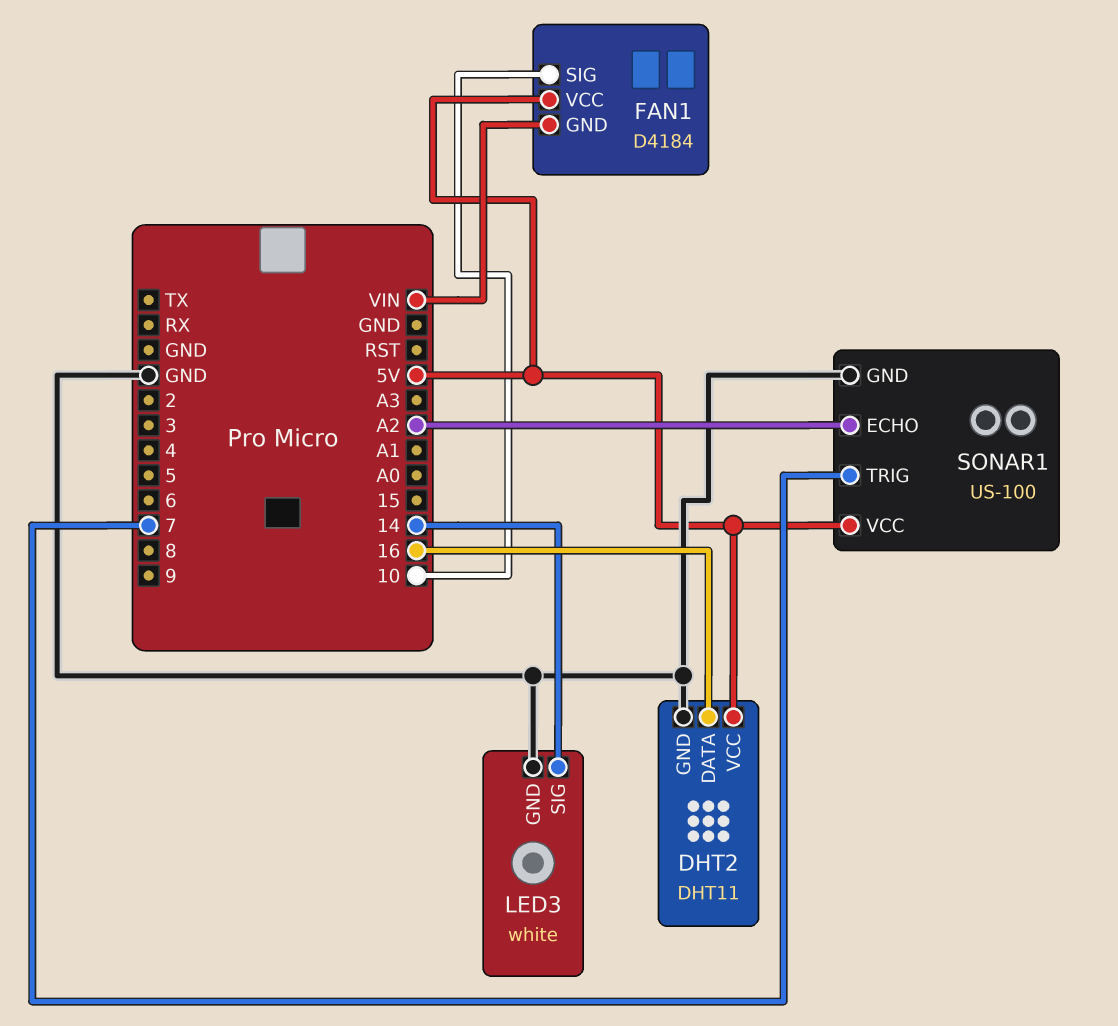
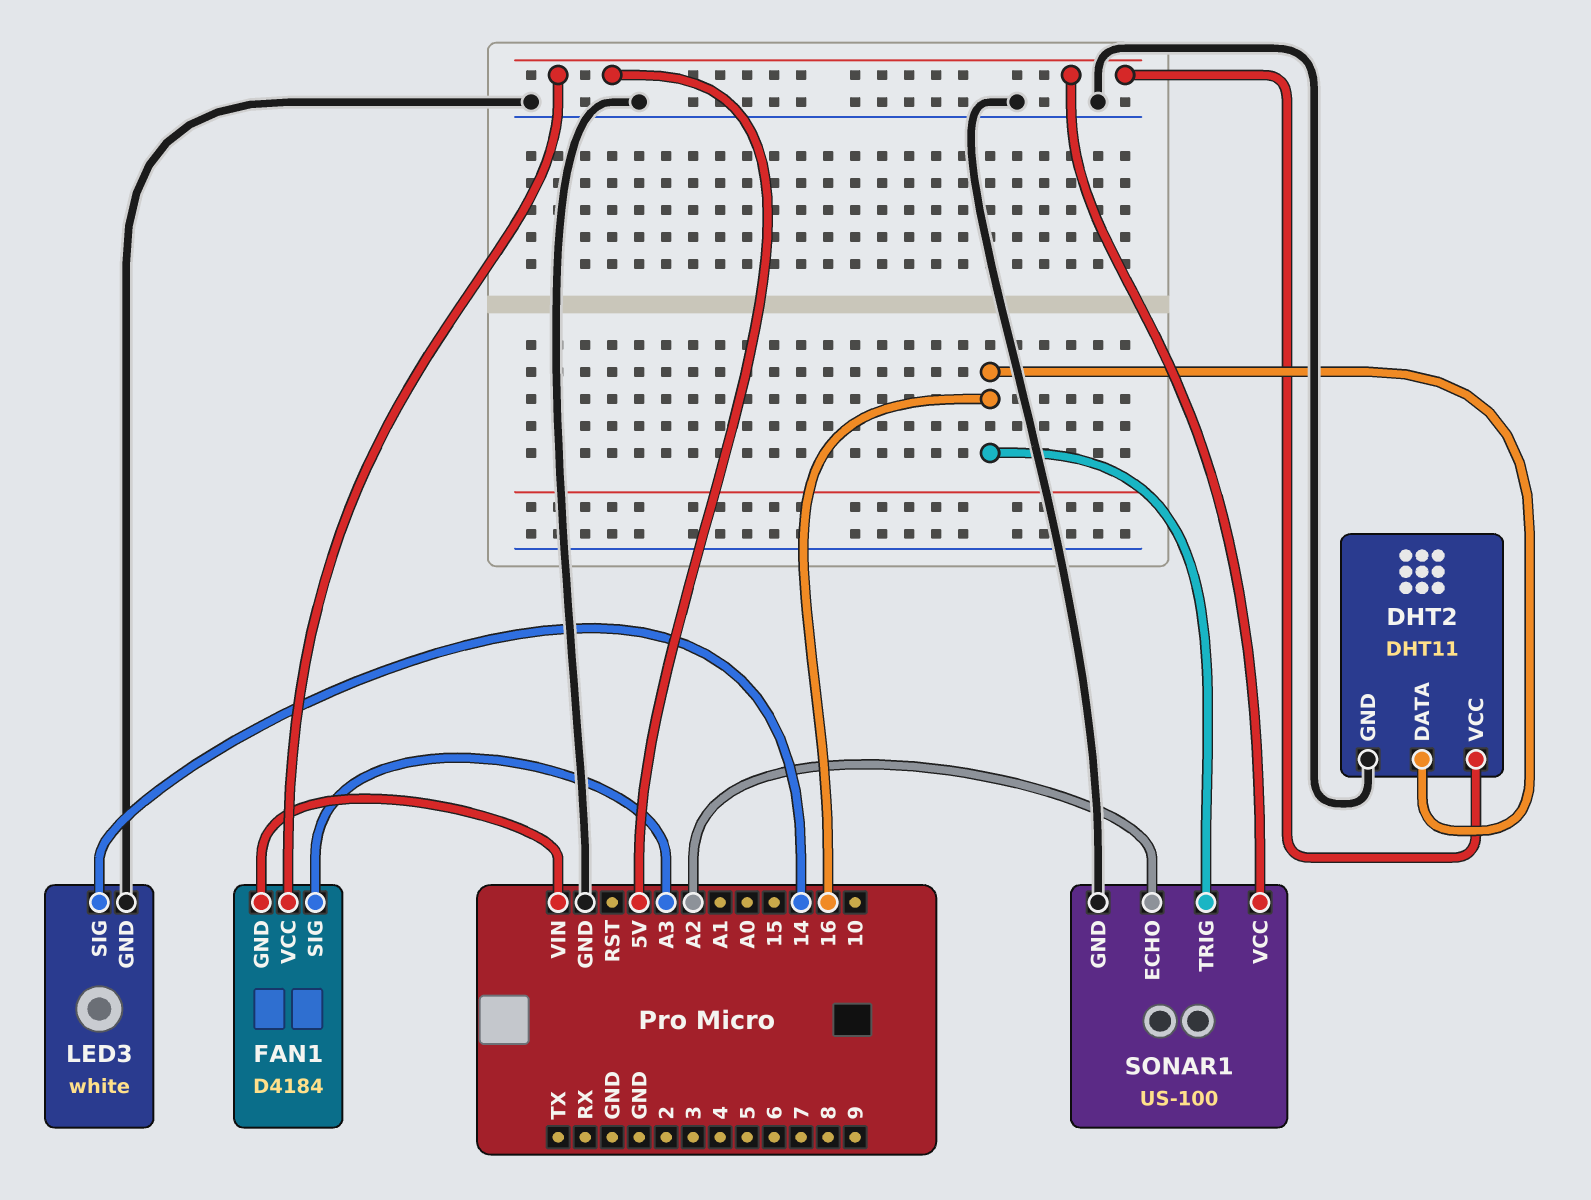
FAN1 pin SIG: 10 -> A3
SONAR1 pin TRIG: 7 -> 16

